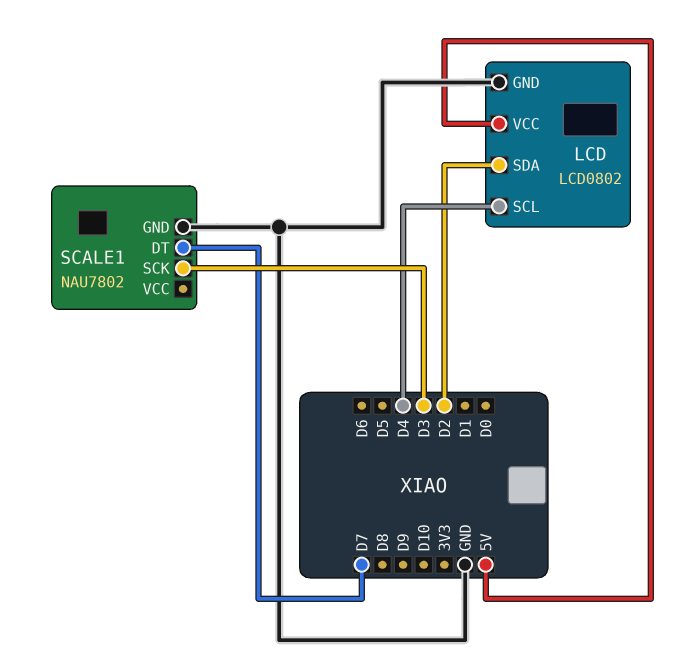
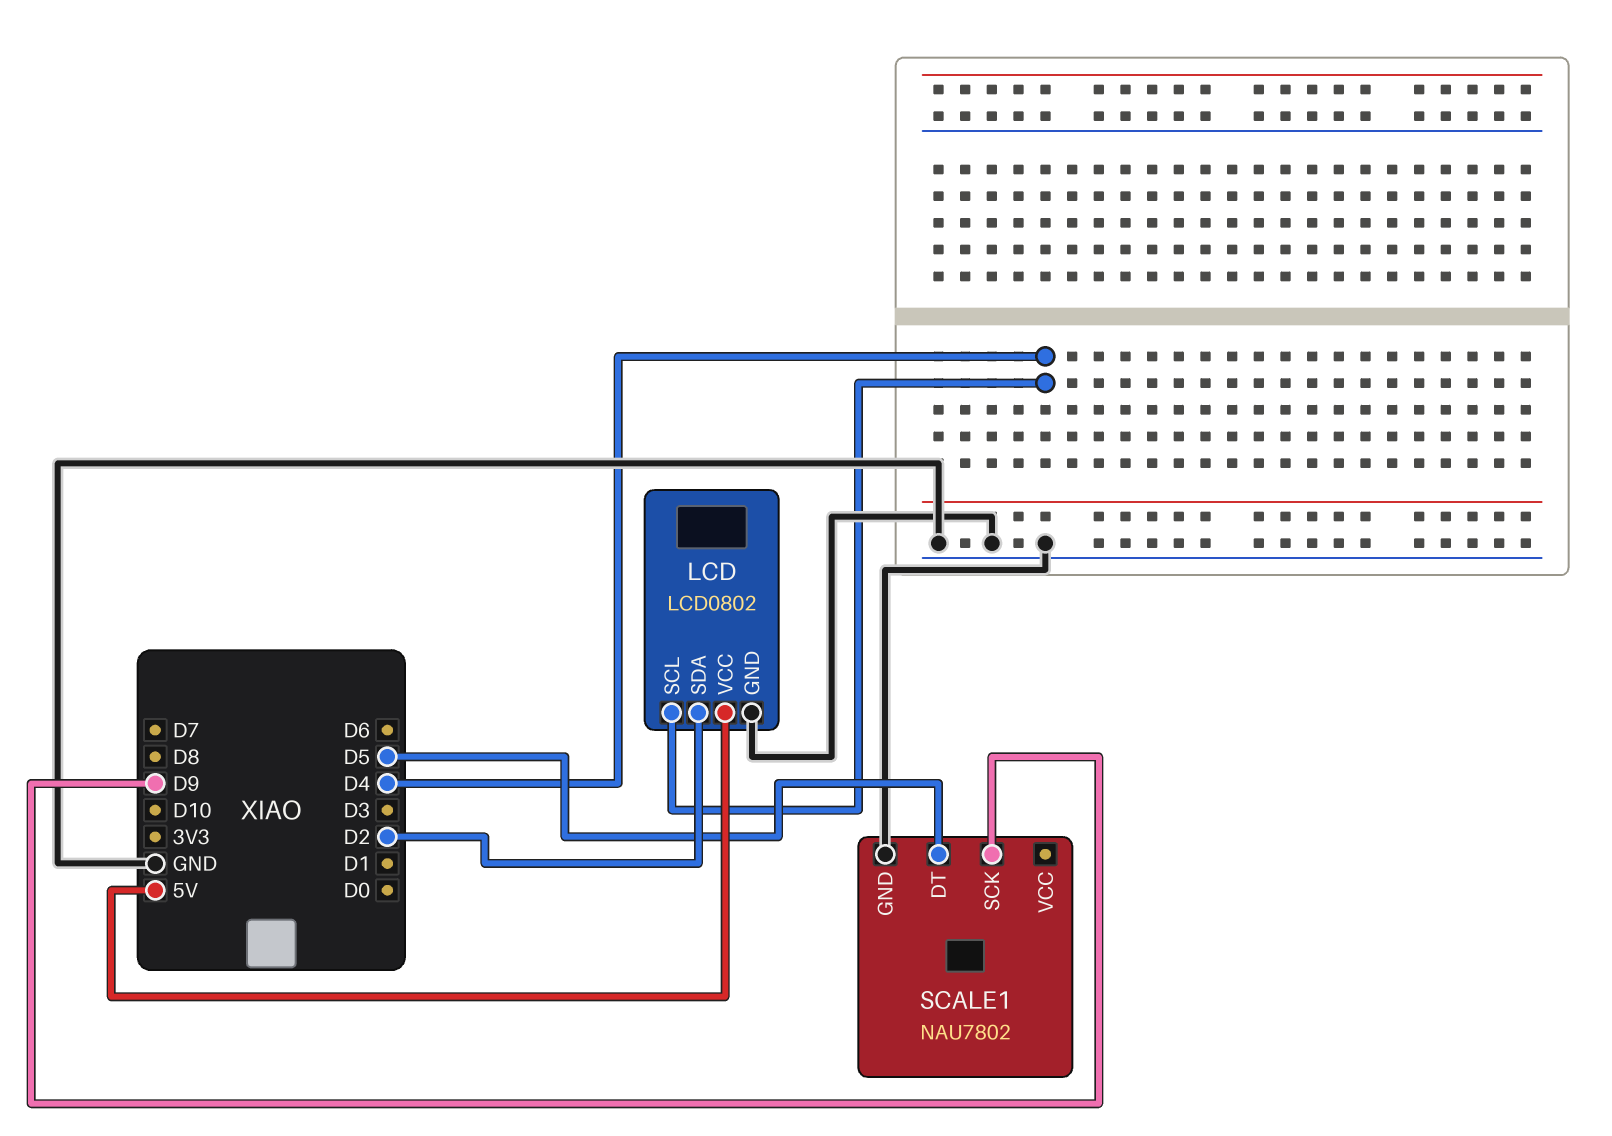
SCALE1 pin DT: D7 -> D5
SCALE1 pin SCK: D3 -> D9

